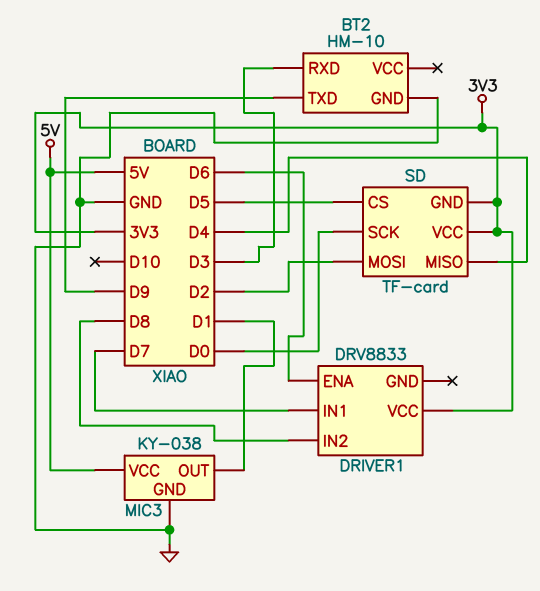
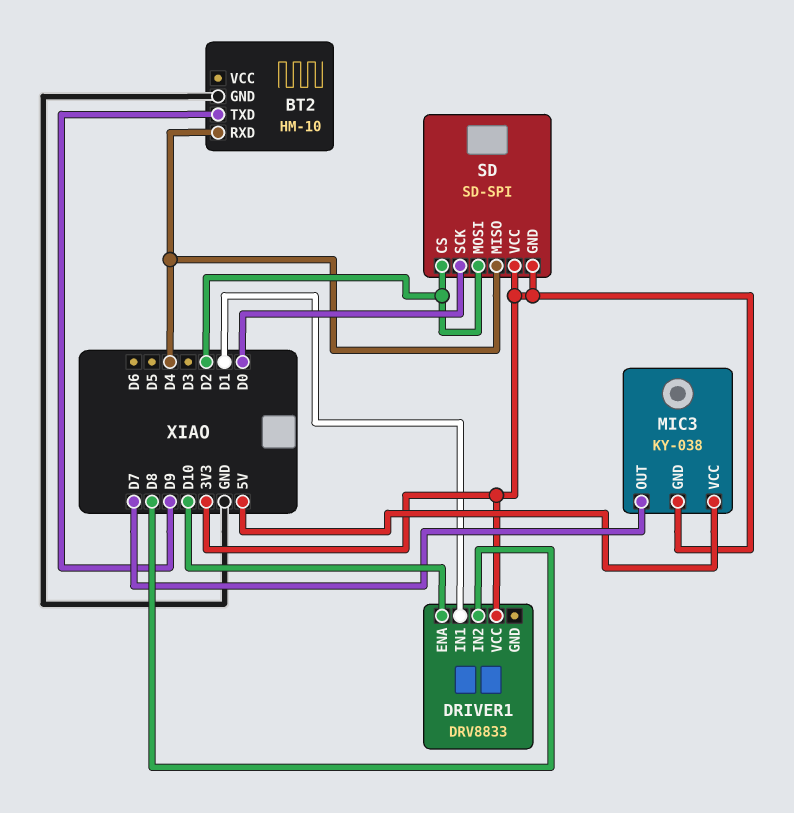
BT2 pin RXD: D3 -> D4
DRIVER1 pin ENA: D6 -> D10
DRIVER1 pin IN1: D7 -> D1
MIC3 pin GND: GND -> 3V3
MIC3 pin OUT: D1 -> D7
SD: TF-card -> SD-SPI
SD pin CS: D5 -> D2

